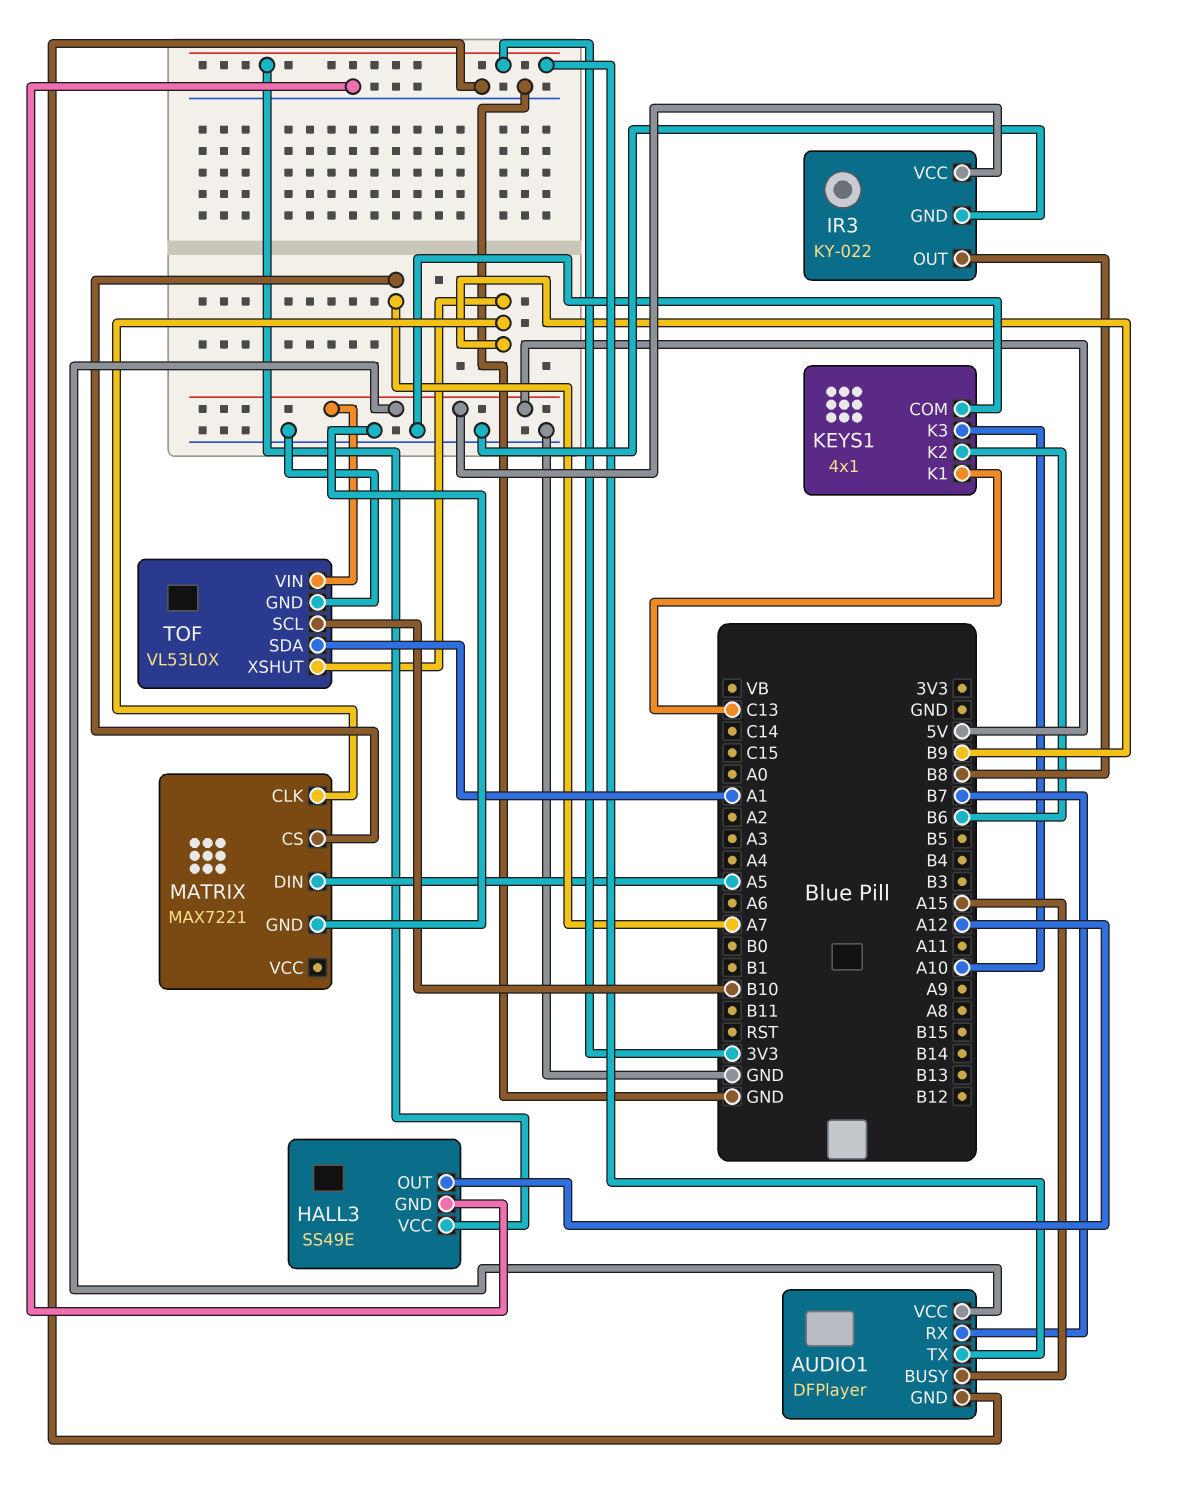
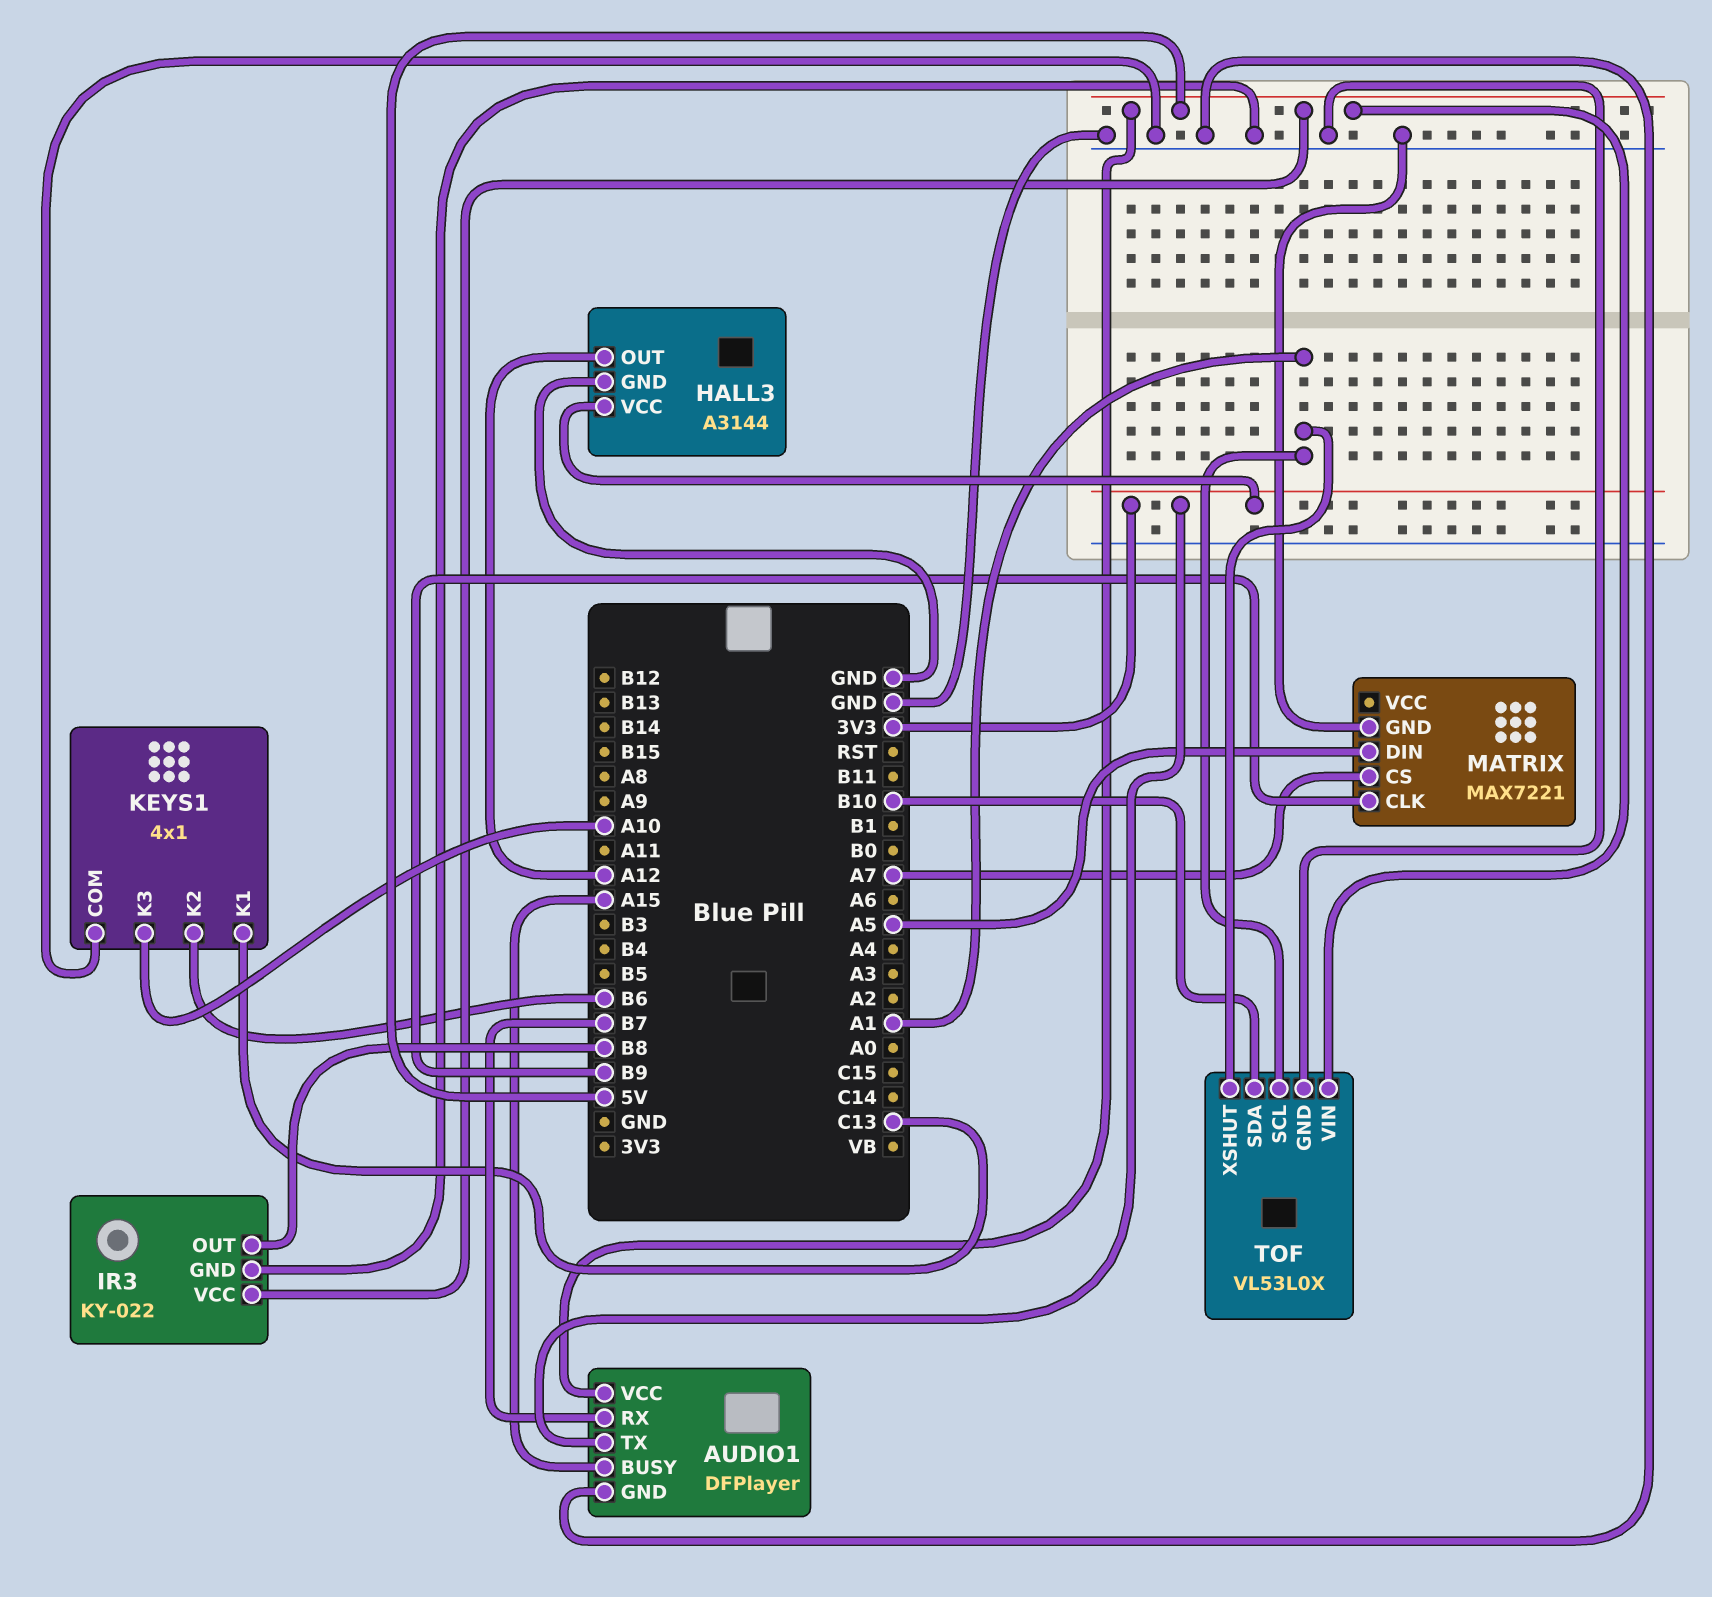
HALL3: SS49E -> A3144
TOF pin SCL: B10 -> A1
TOF pin SDA: A1 -> B10
TOF pin XSHUT: B9 -> A1

